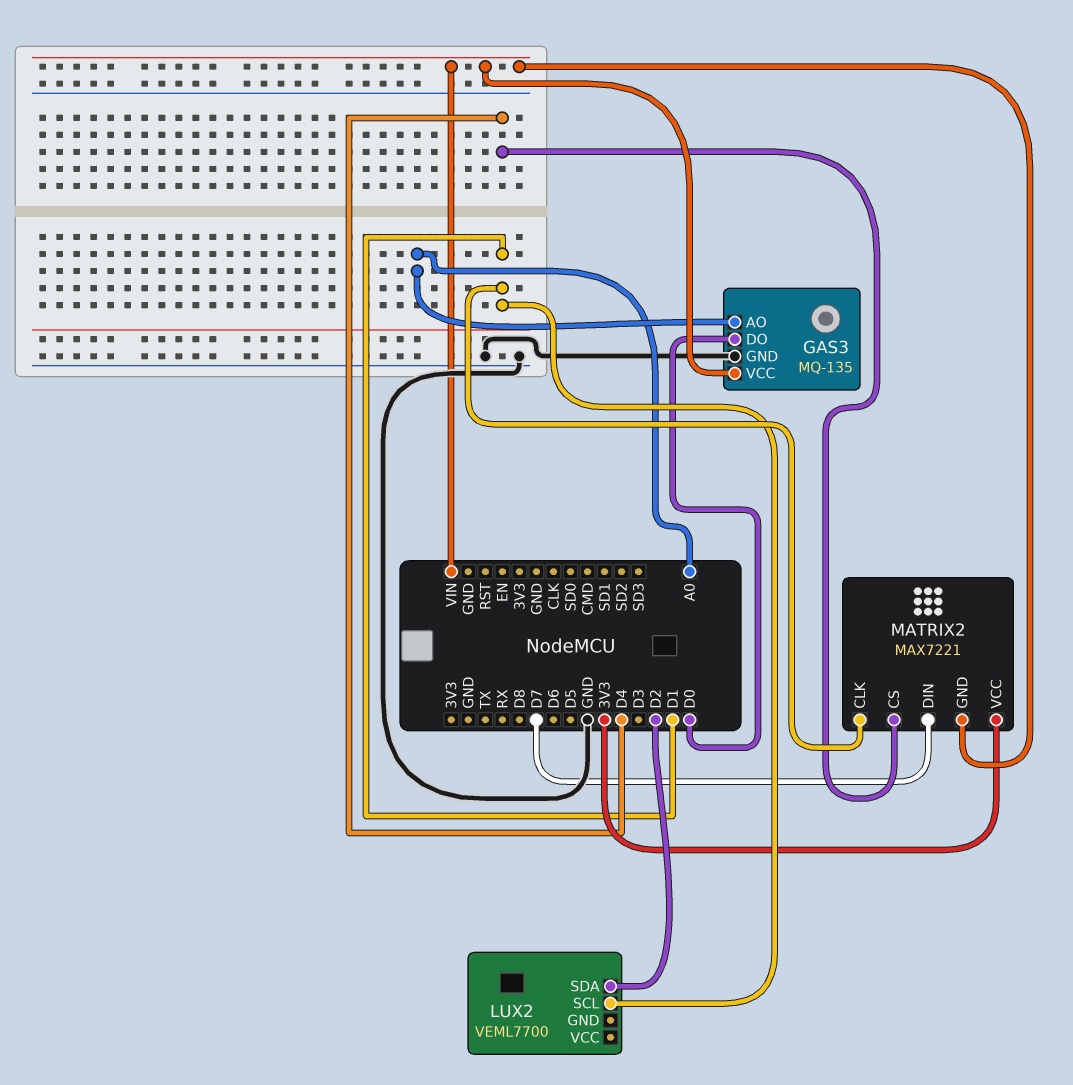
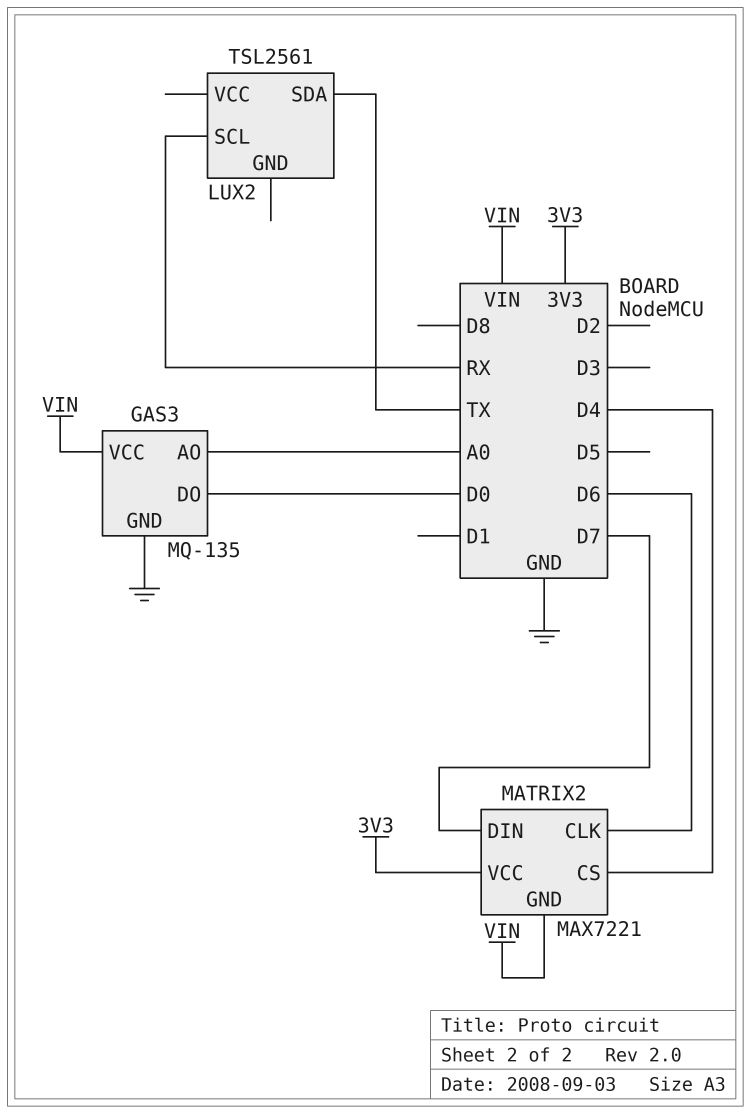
LUX2: VEML7700 -> TSL2561
LUX2 pin SCL: D1 -> RX
LUX2 pin SDA: D2 -> TX
MATRIX2 pin CLK: D1 -> D6

